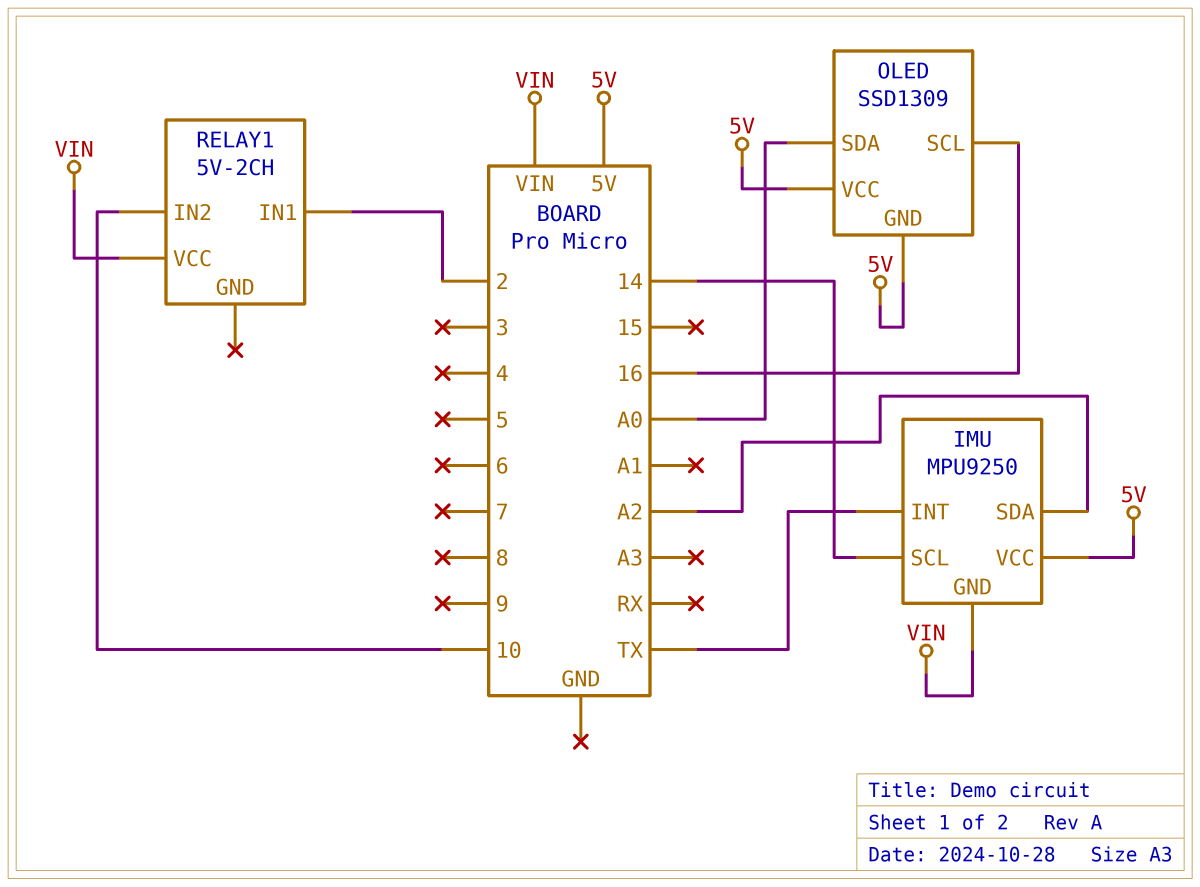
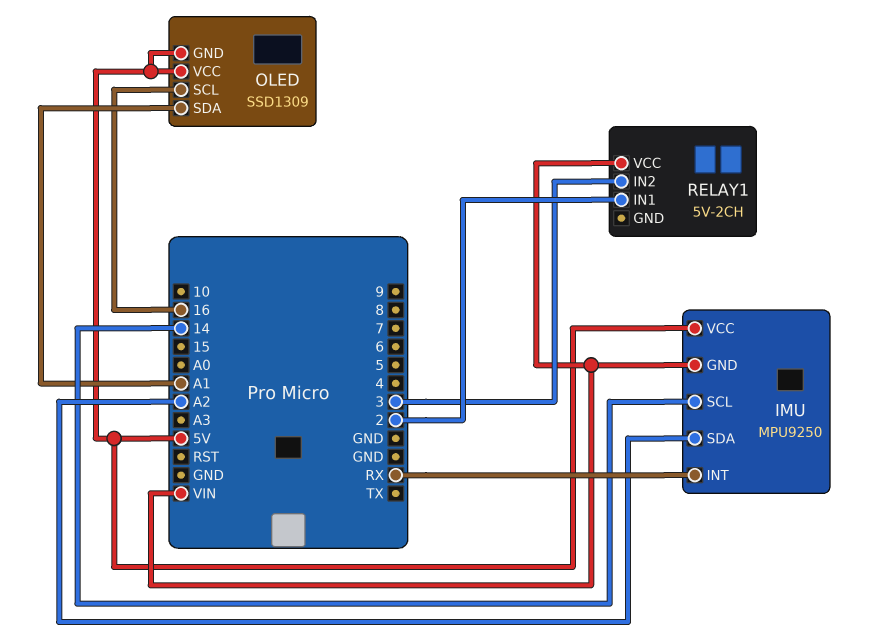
IMU pin INT: TX -> RX
OLED pin SDA: A0 -> A1
RELAY1 pin IN2: 10 -> 3

